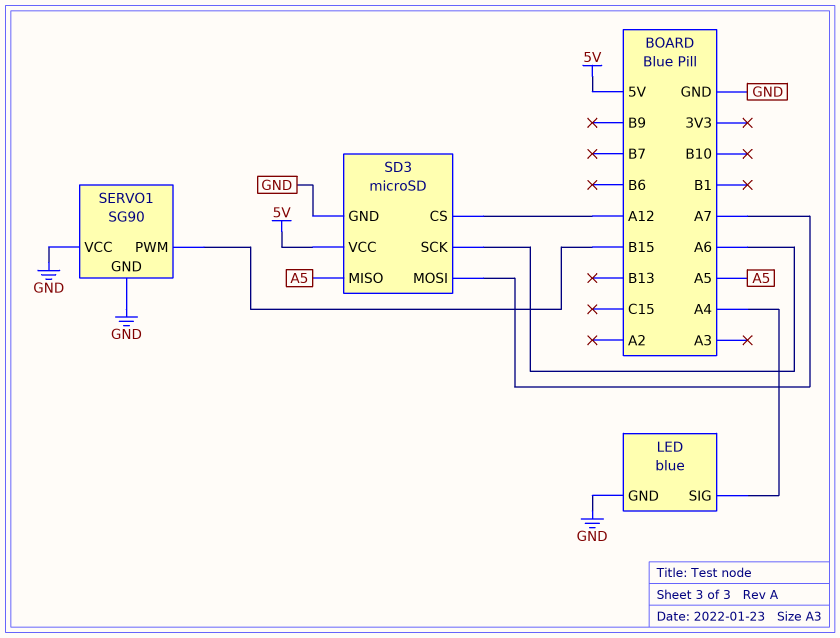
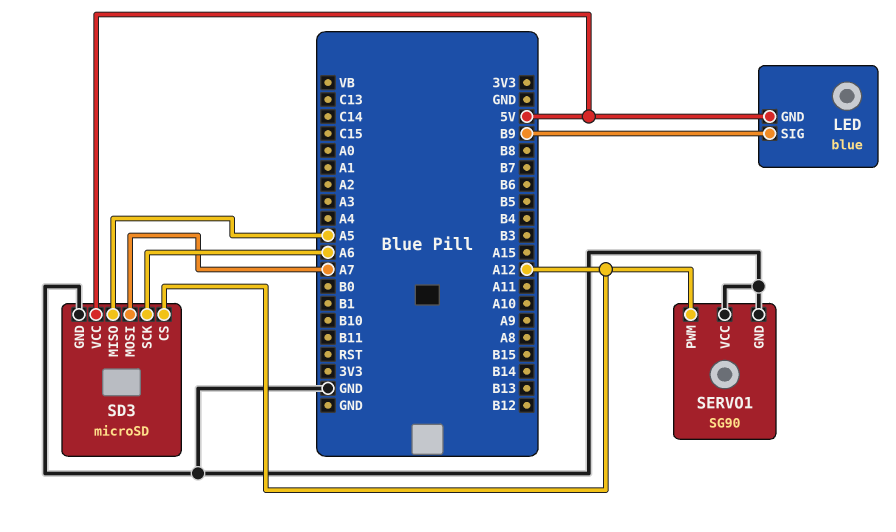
LED pin GND: GND -> 5V
LED pin SIG: A4 -> B9
SERVO1 pin PWM: B15 -> A12

